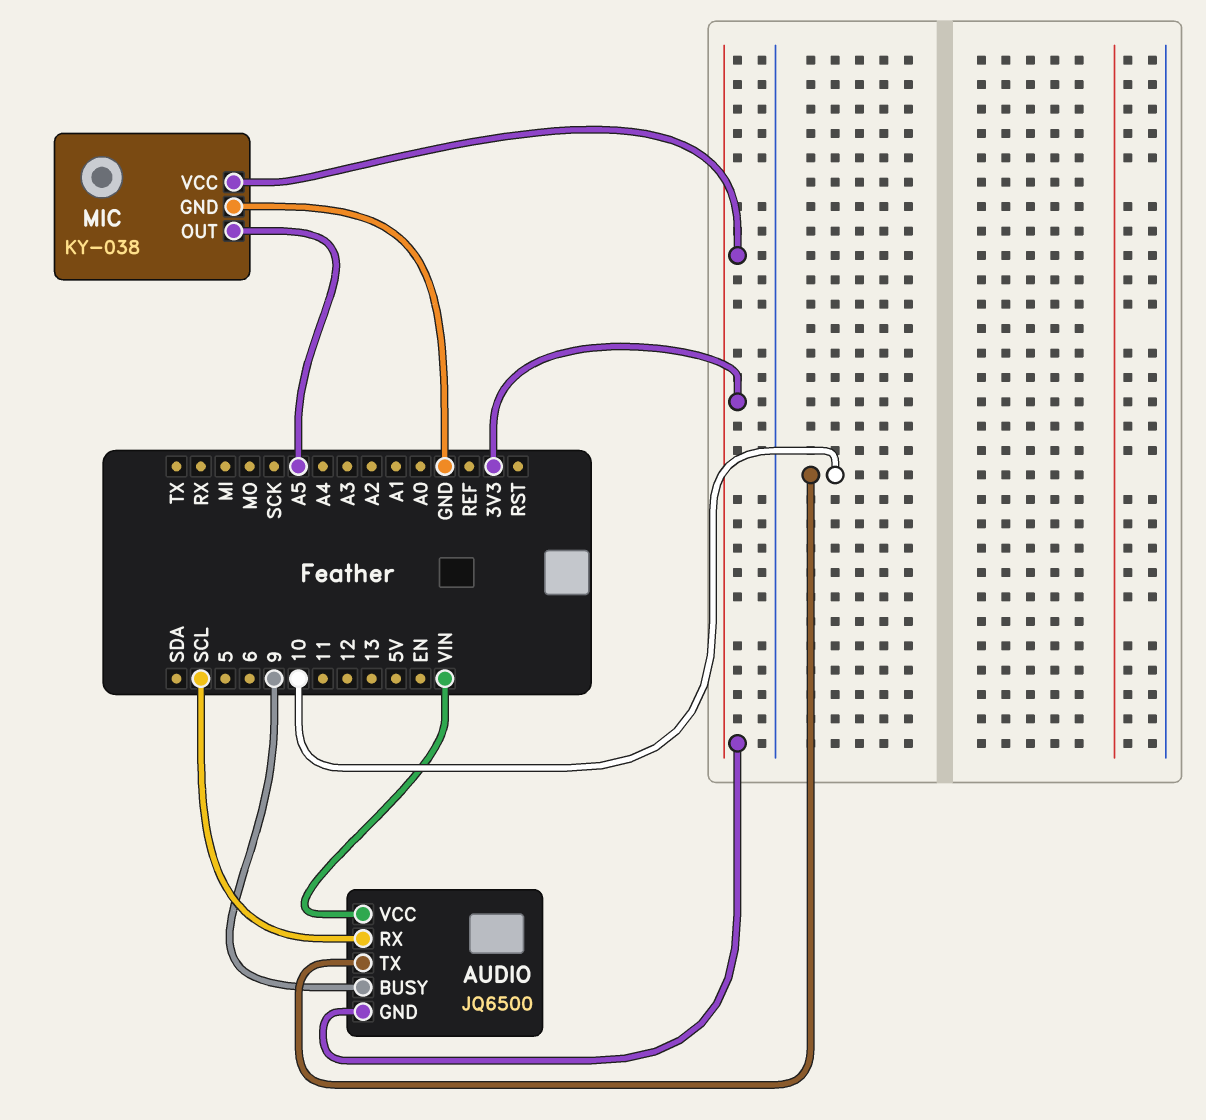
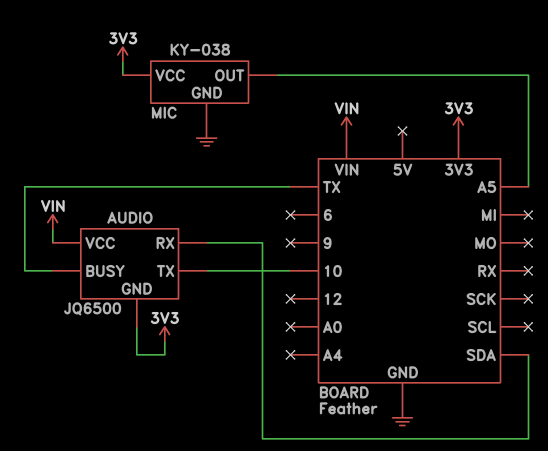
AUDIO pin BUSY: 9 -> TX
AUDIO pin RX: SCL -> SDA

